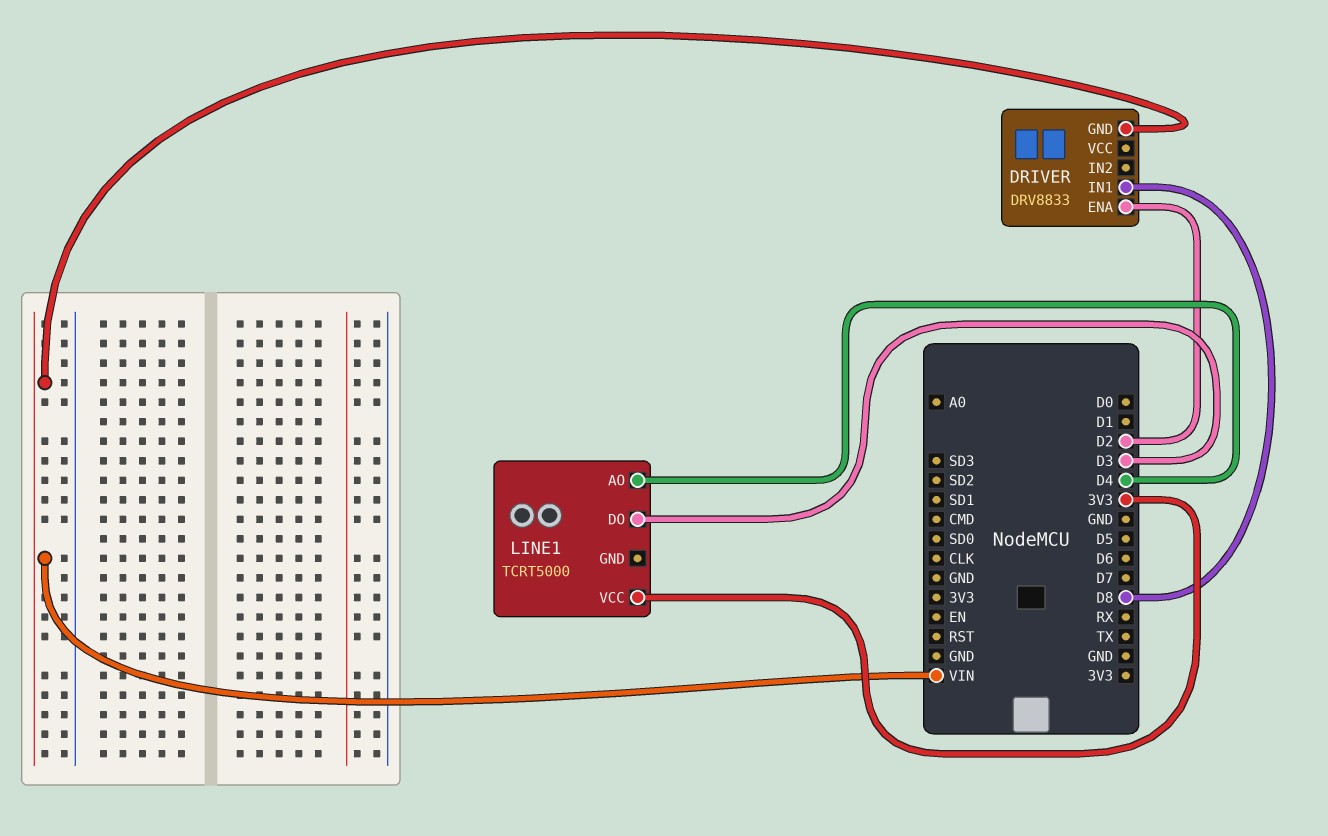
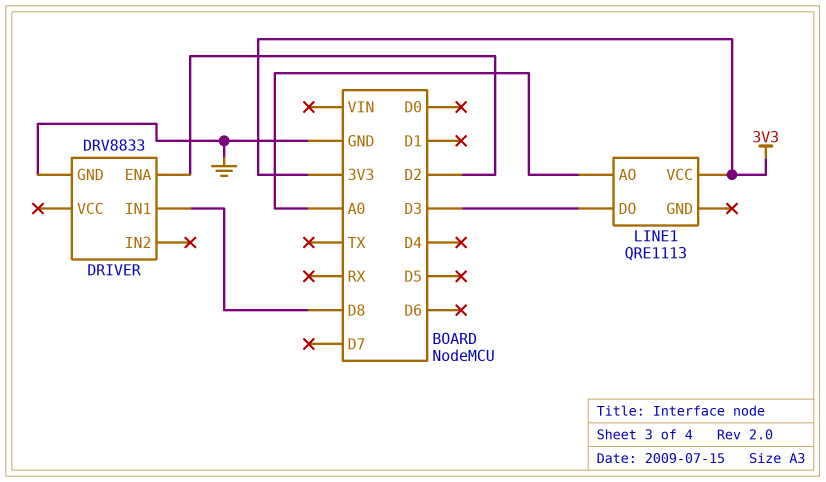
DRIVER pin GND: VIN -> GND
LINE1: TCRT5000 -> QRE1113
LINE1 pin AO: D4 -> A0

